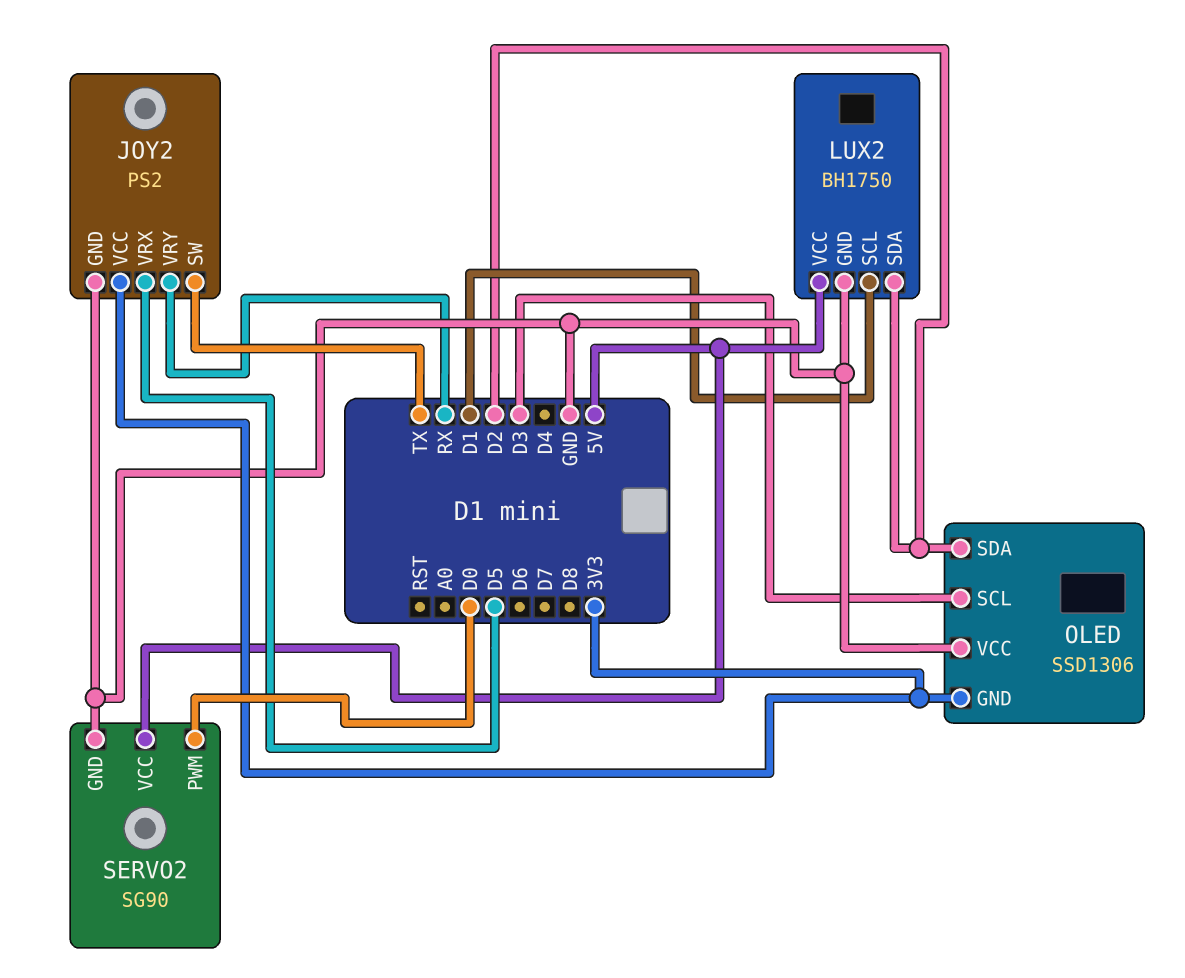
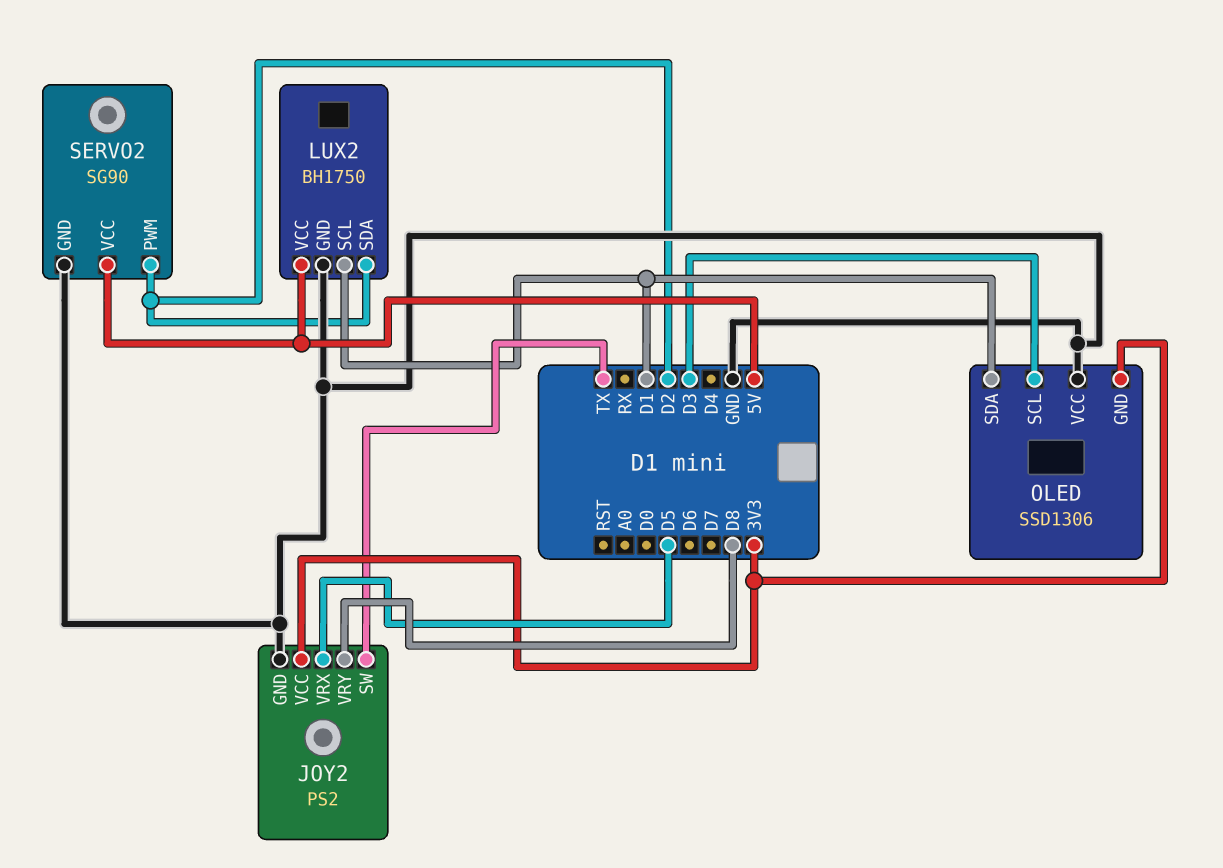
JOY2 pin VRY: RX -> D8
OLED pin SDA: D2 -> D1
SERVO2 pin PWM: D0 -> D2

